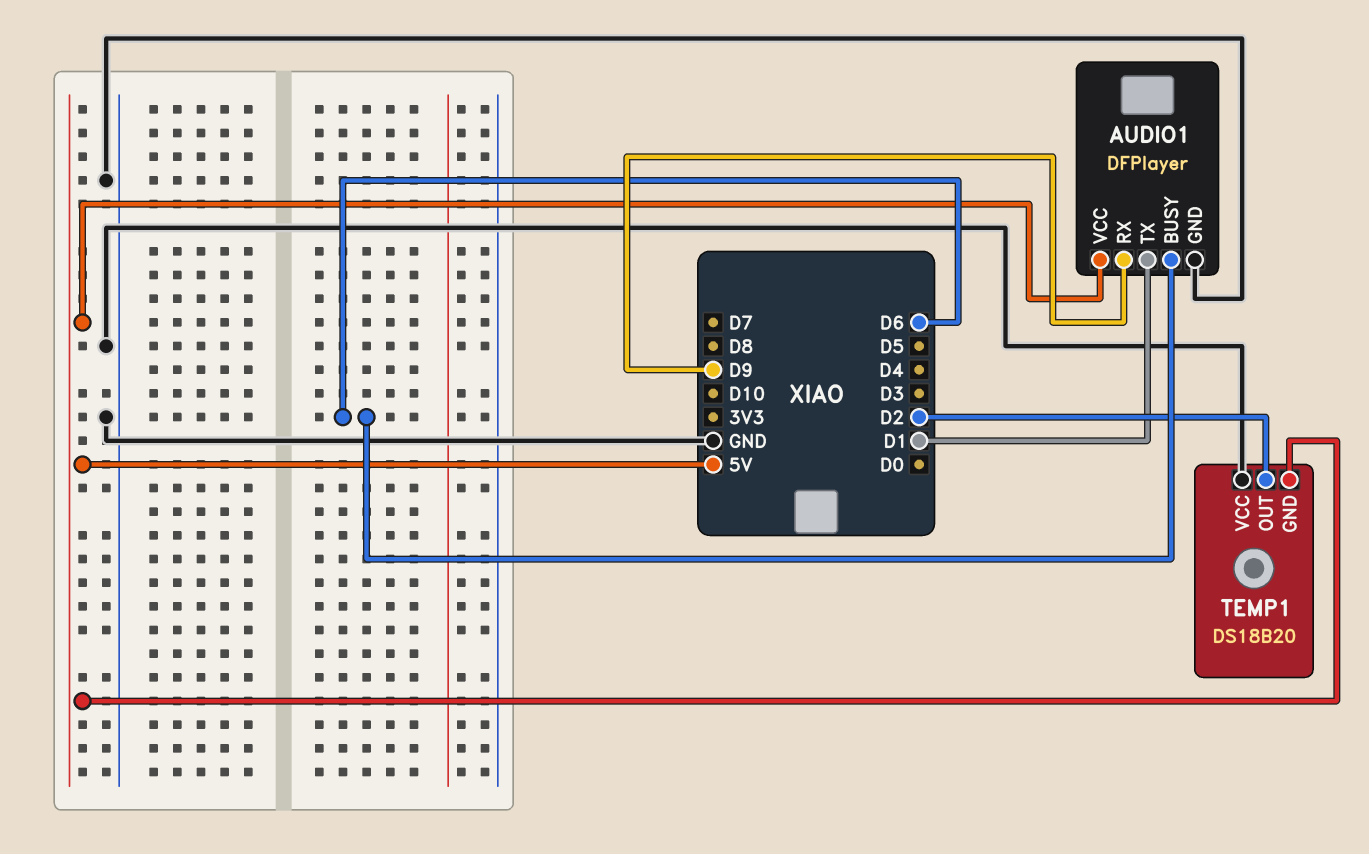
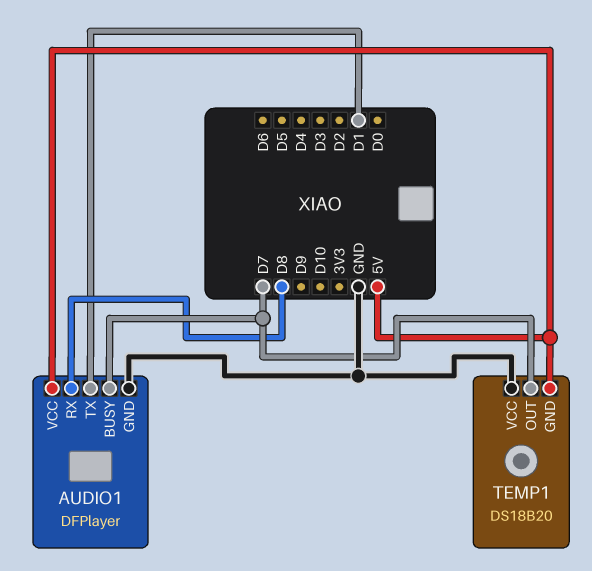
AUDIO1 pin BUSY: D6 -> D7
AUDIO1 pin RX: D9 -> D8
TEMP1 pin OUT: D2 -> D7

